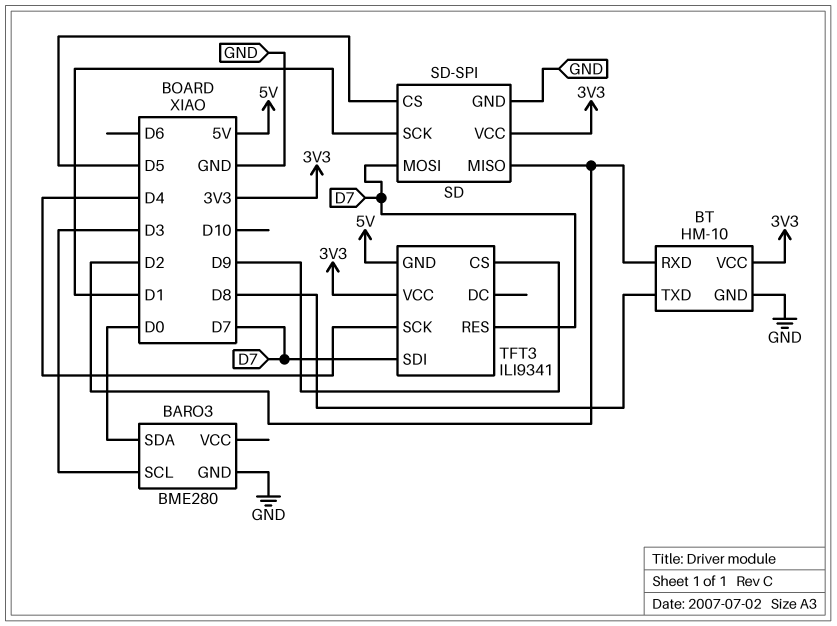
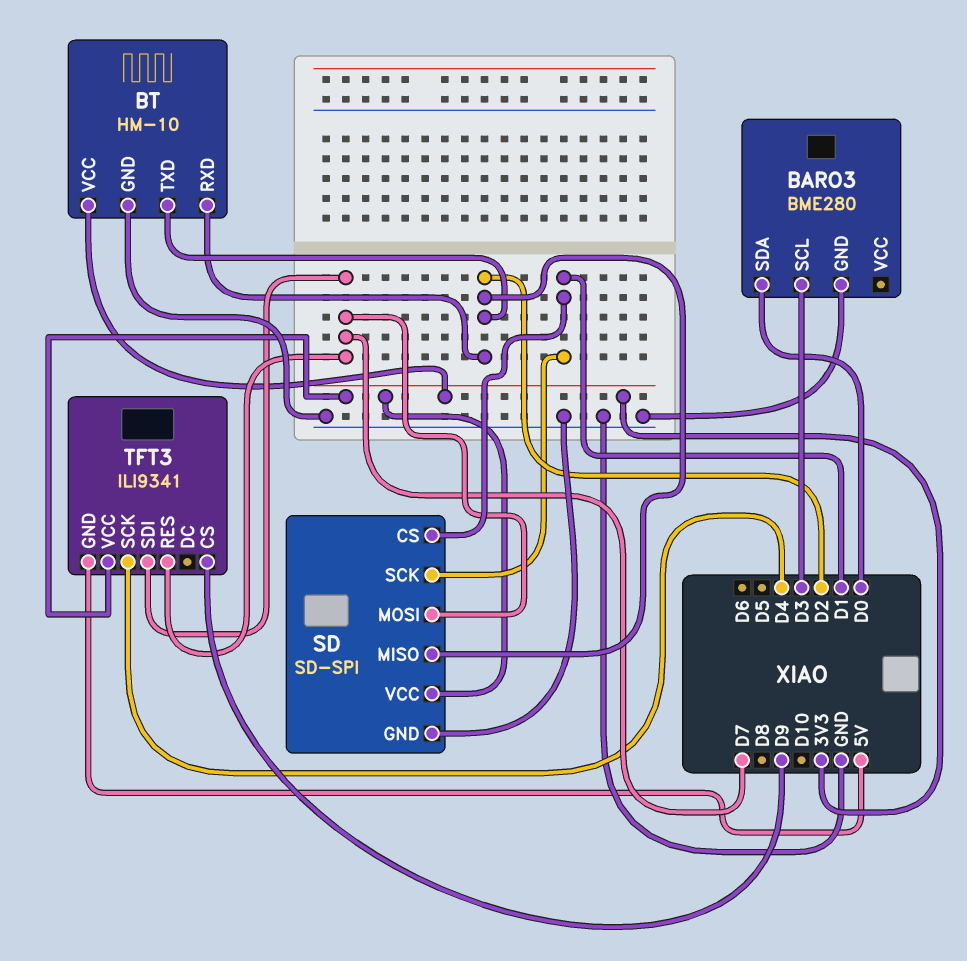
BT pin TXD: D8 -> D2
SD pin CS: D5 -> D1

